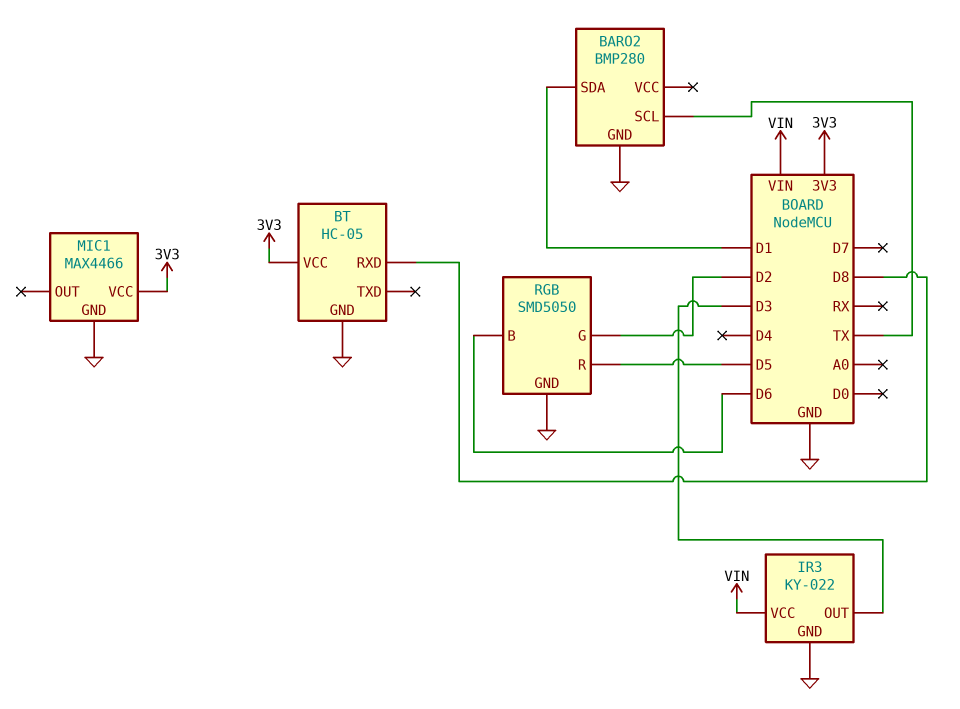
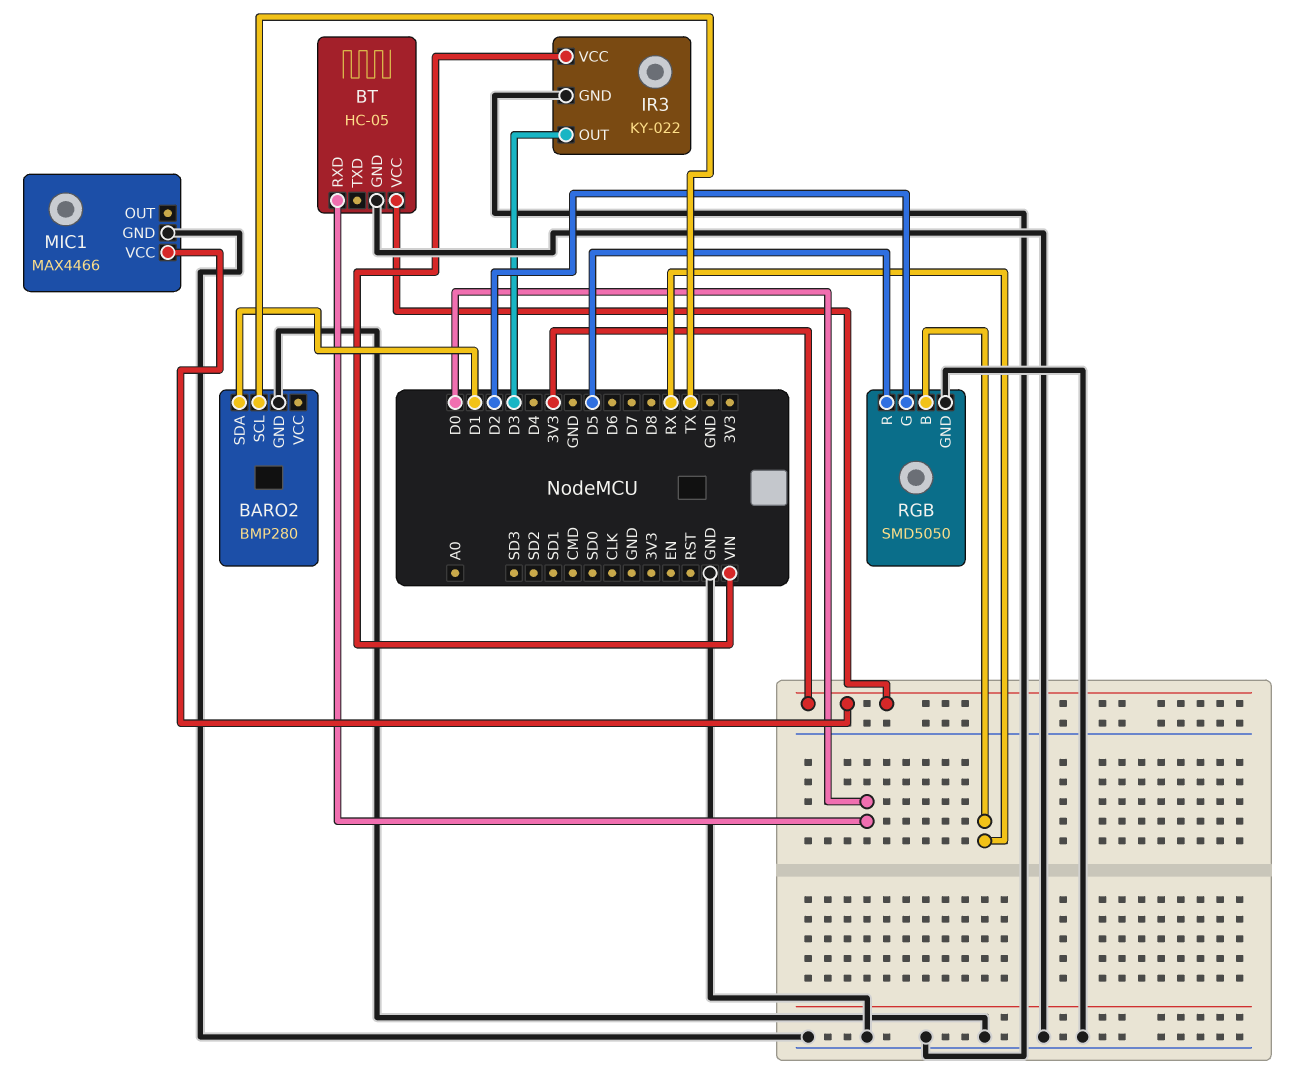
BT pin RXD: D8 -> D0
RGB pin B: D6 -> RX

